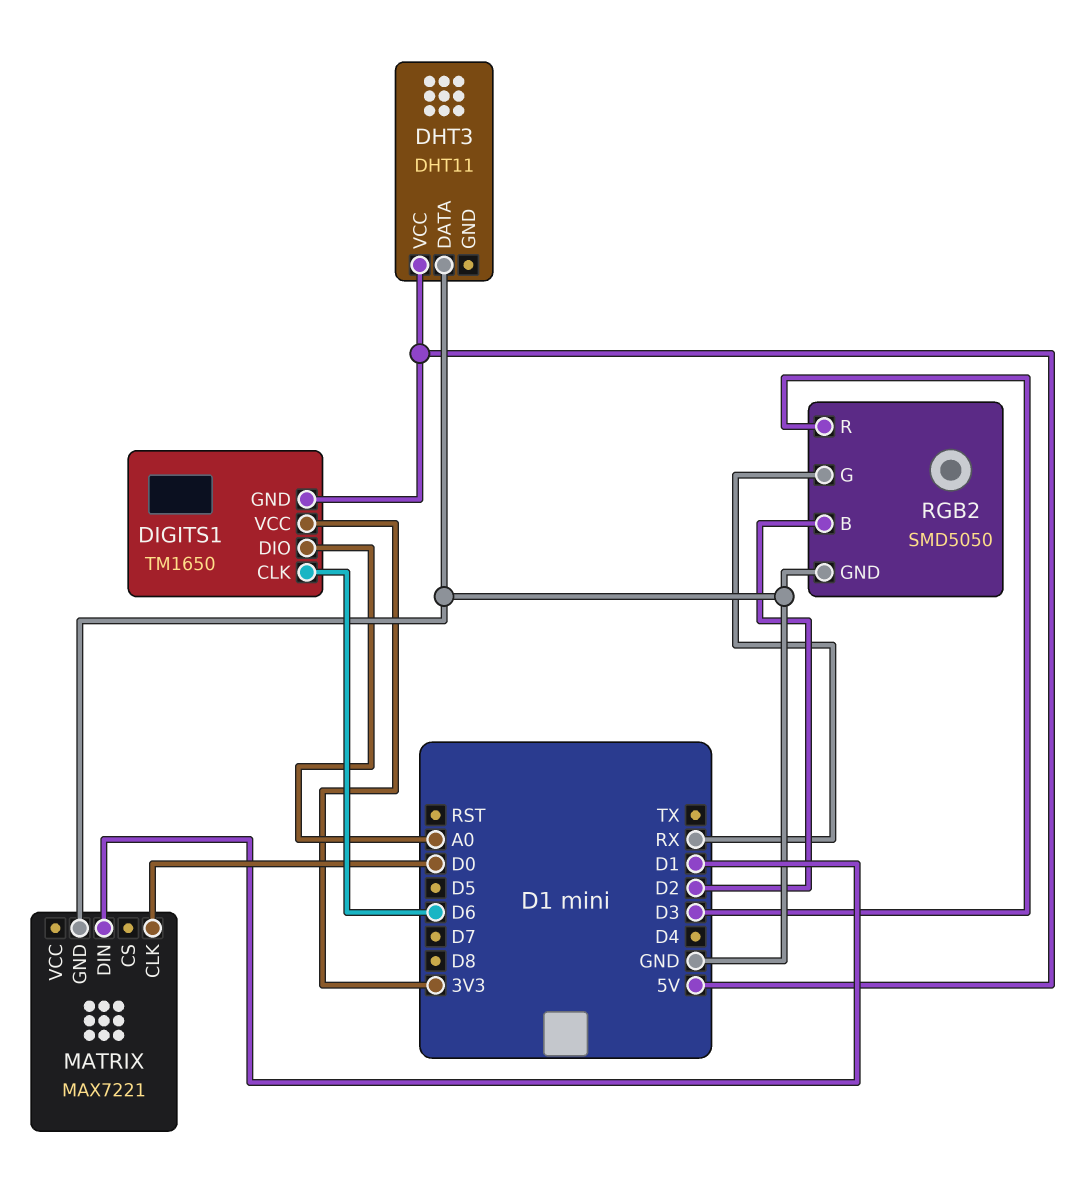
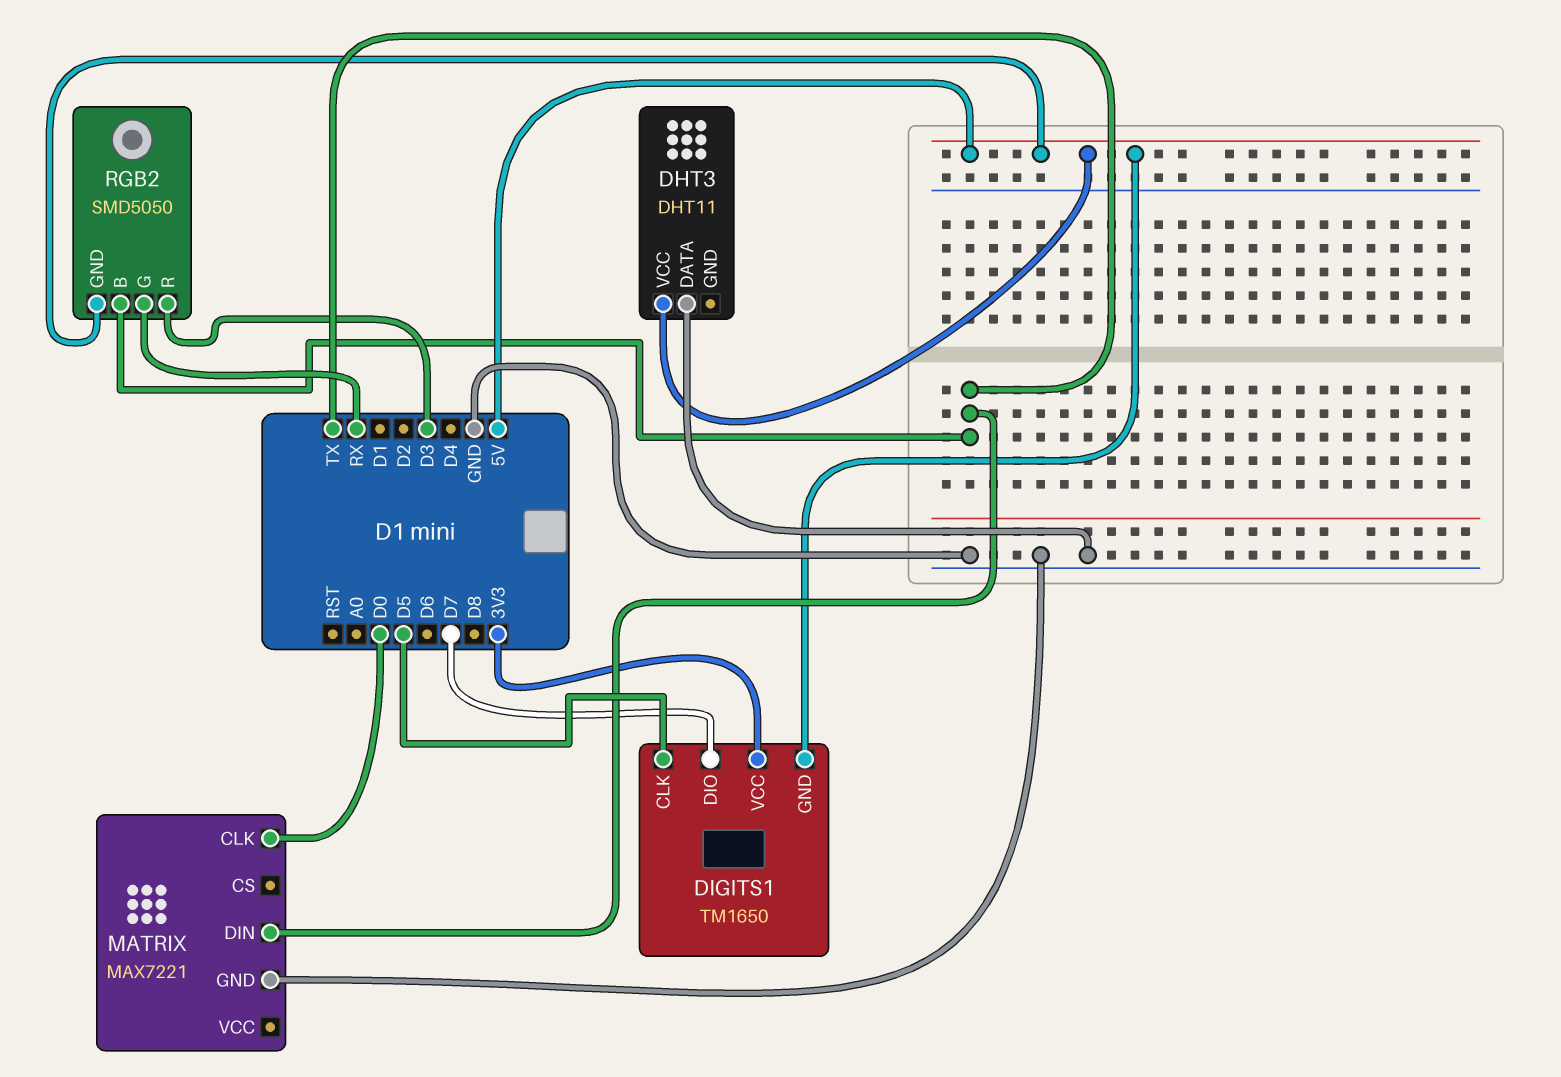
DIGITS1 pin CLK: D6 -> D5
DIGITS1 pin DIO: A0 -> D7
MATRIX pin DIN: D1 -> TX
RGB2 pin B: D2 -> TX
RGB2 pin GND: GND -> 5V

